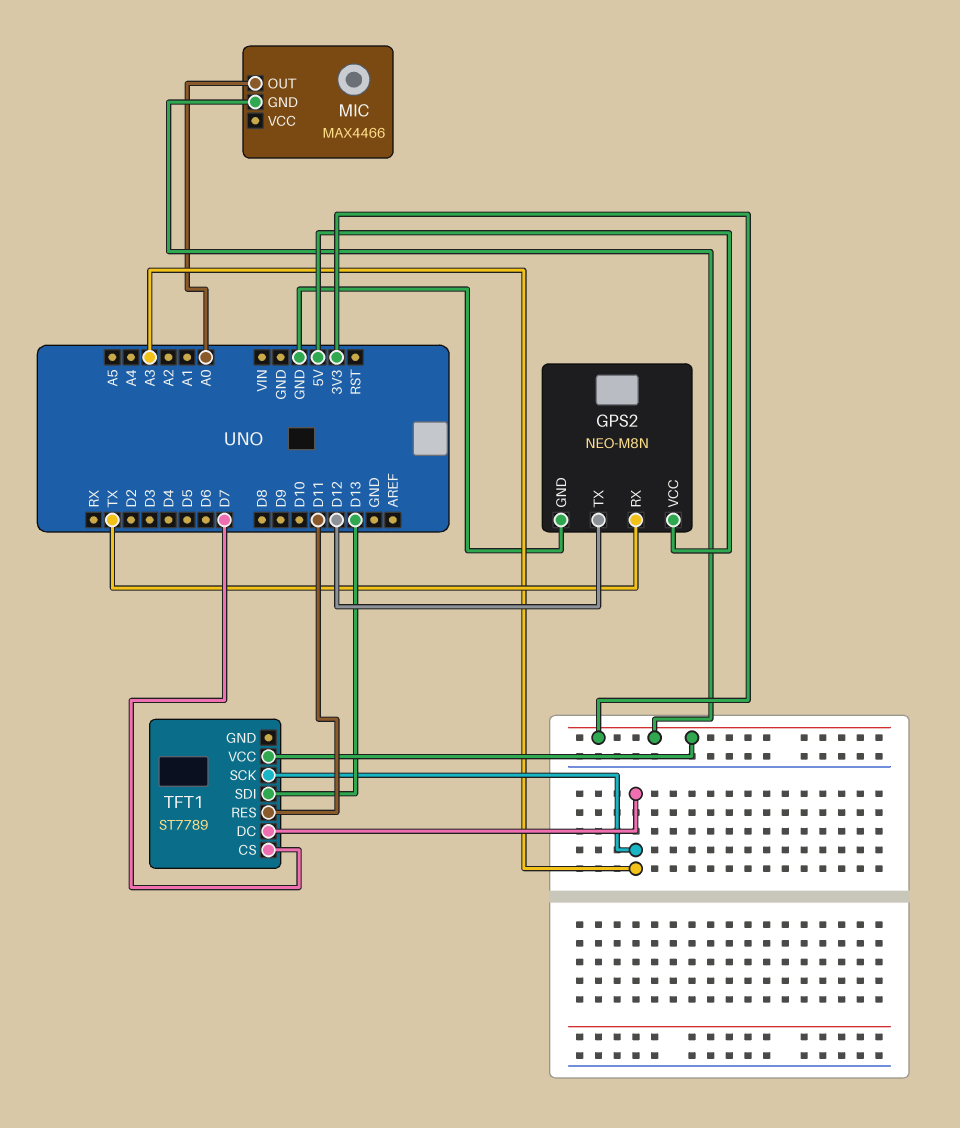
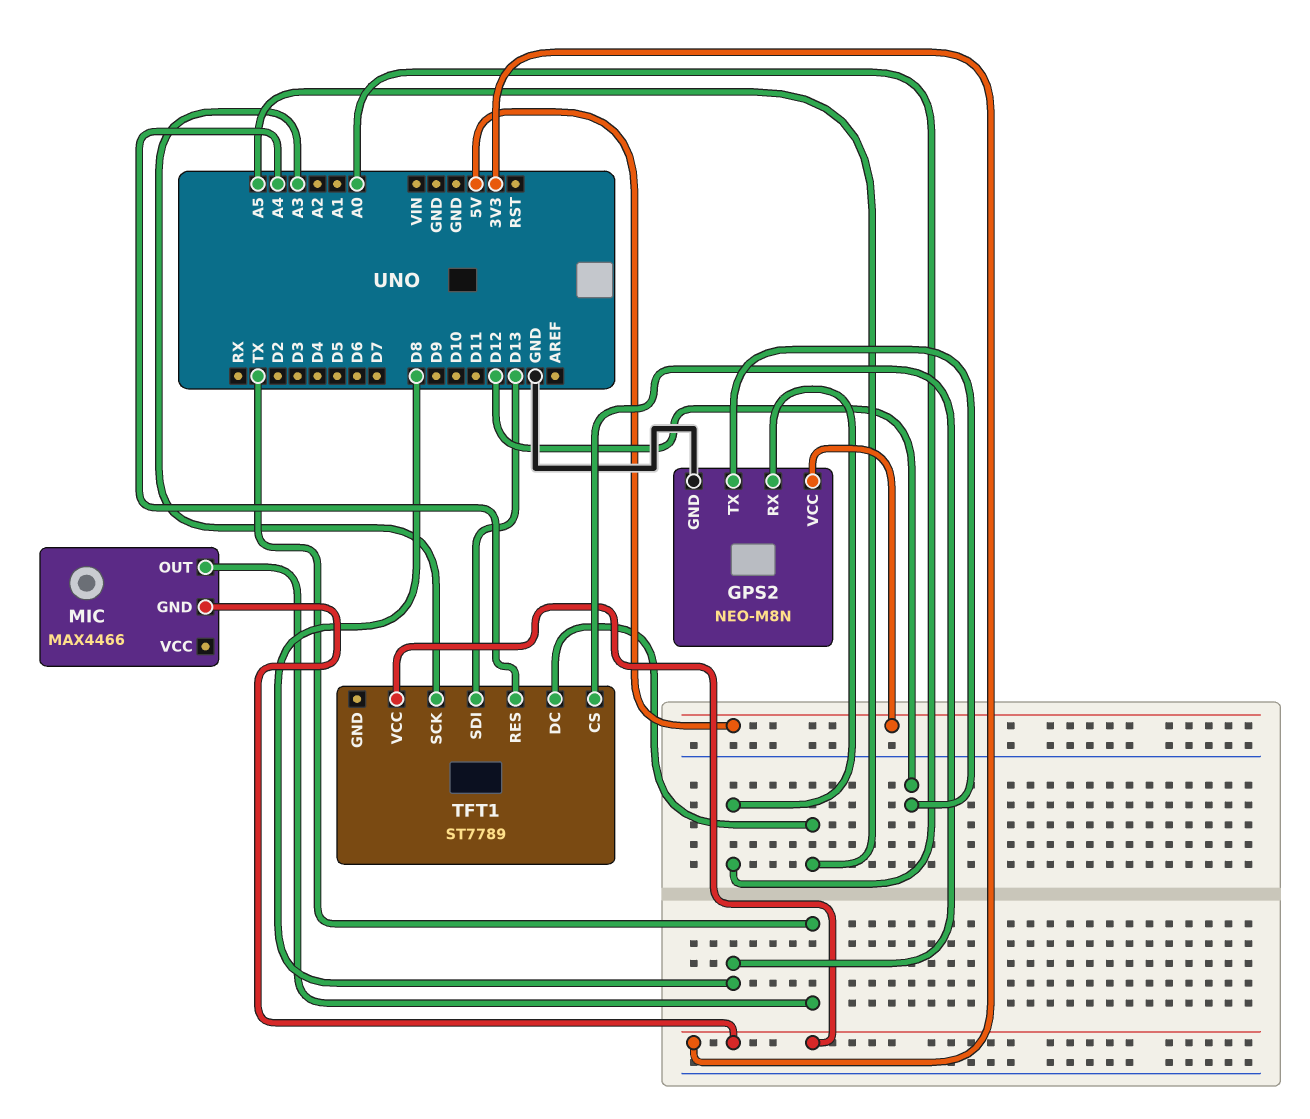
GPS2 pin RX: TX -> A0
MIC pin OUT: A0 -> TX
TFT1 pin CS: D7 -> D8
TFT1 pin DC: A3 -> A5
TFT1 pin RES: D11 -> A4

